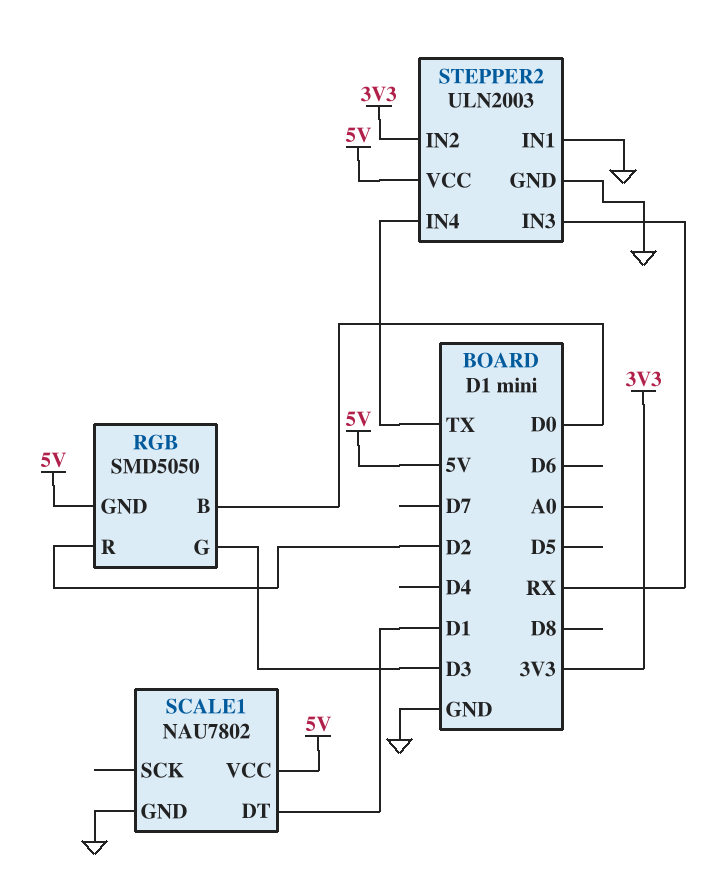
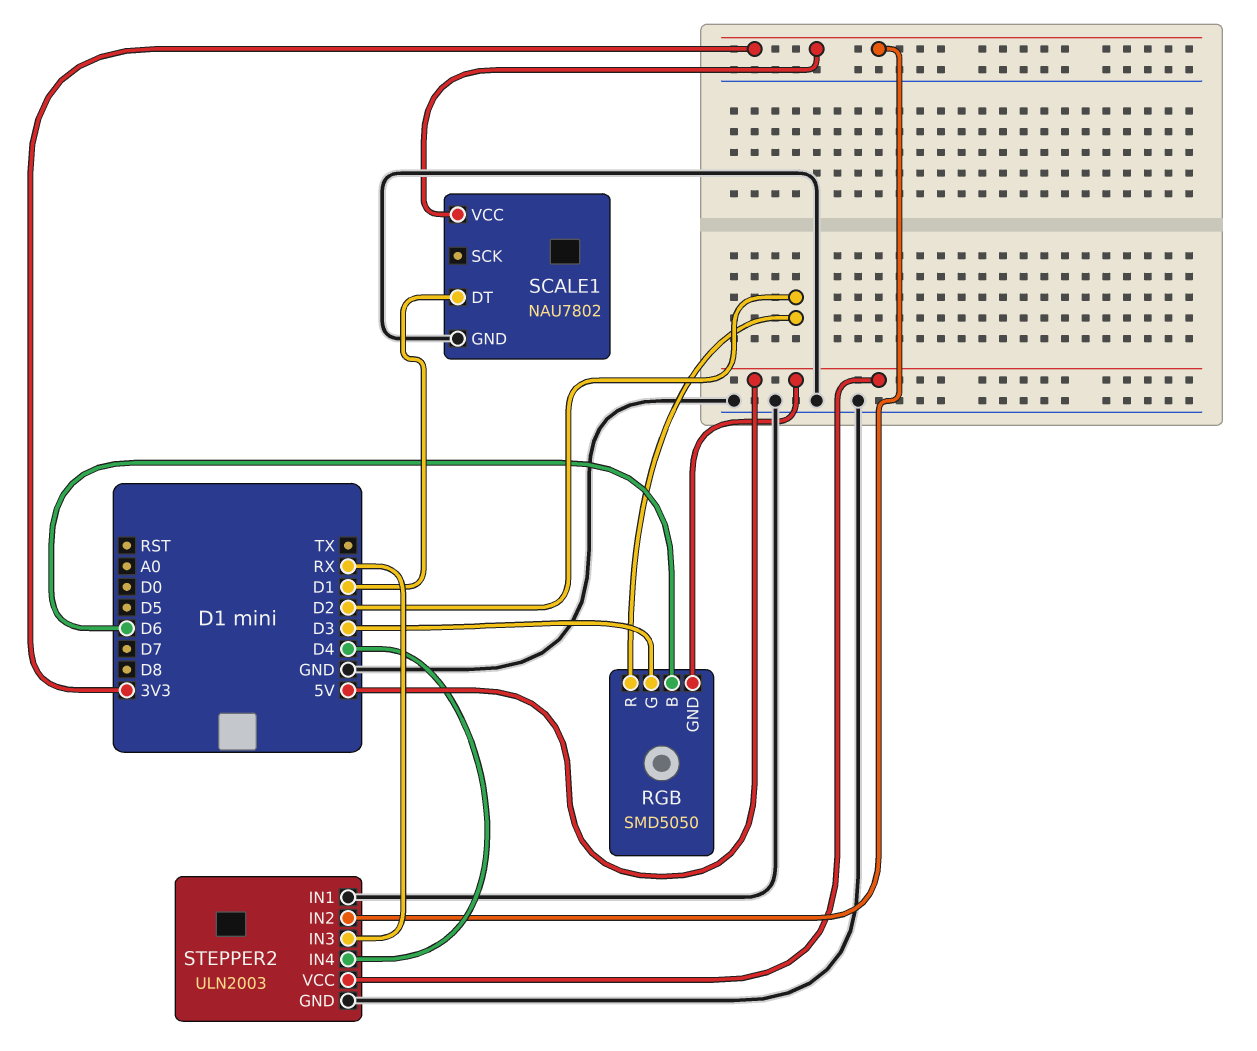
RGB pin B: D0 -> D6
SCALE1 pin VCC: 5V -> 3V3
STEPPER2 pin IN4: TX -> D4

